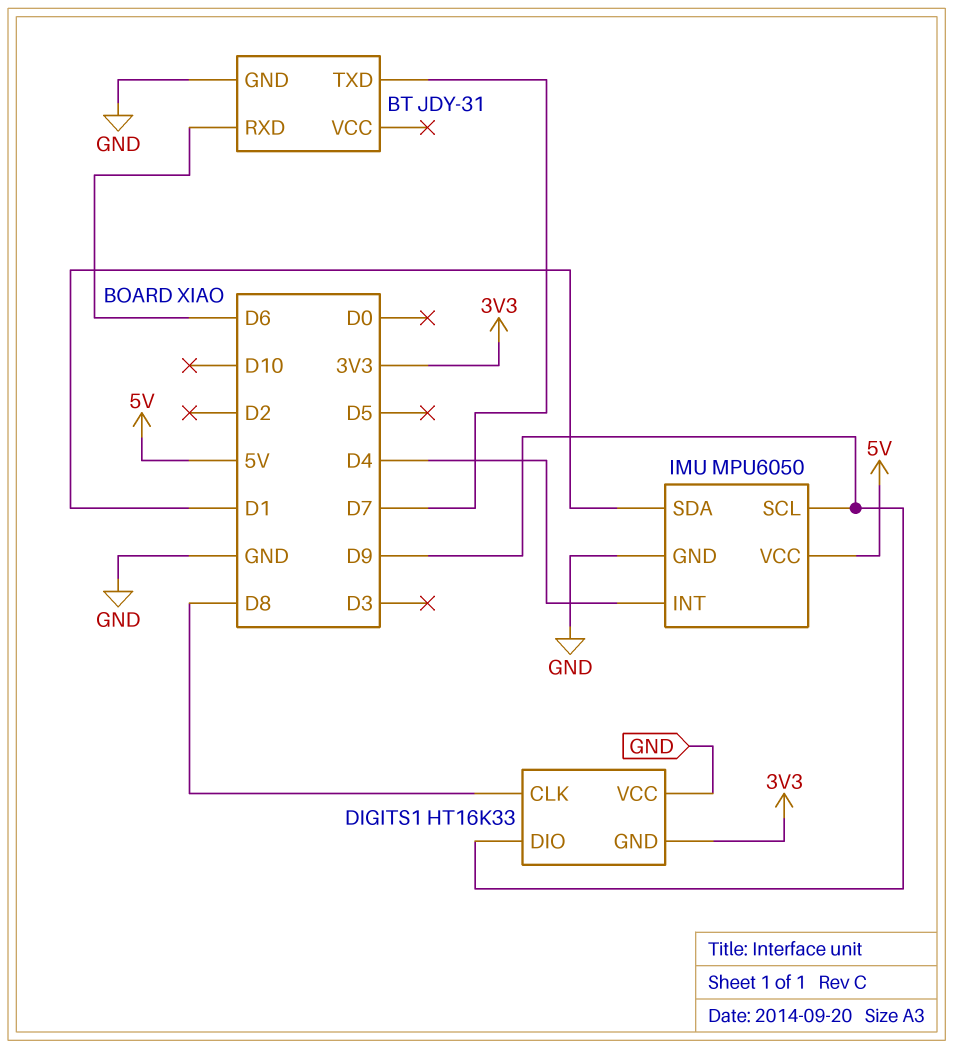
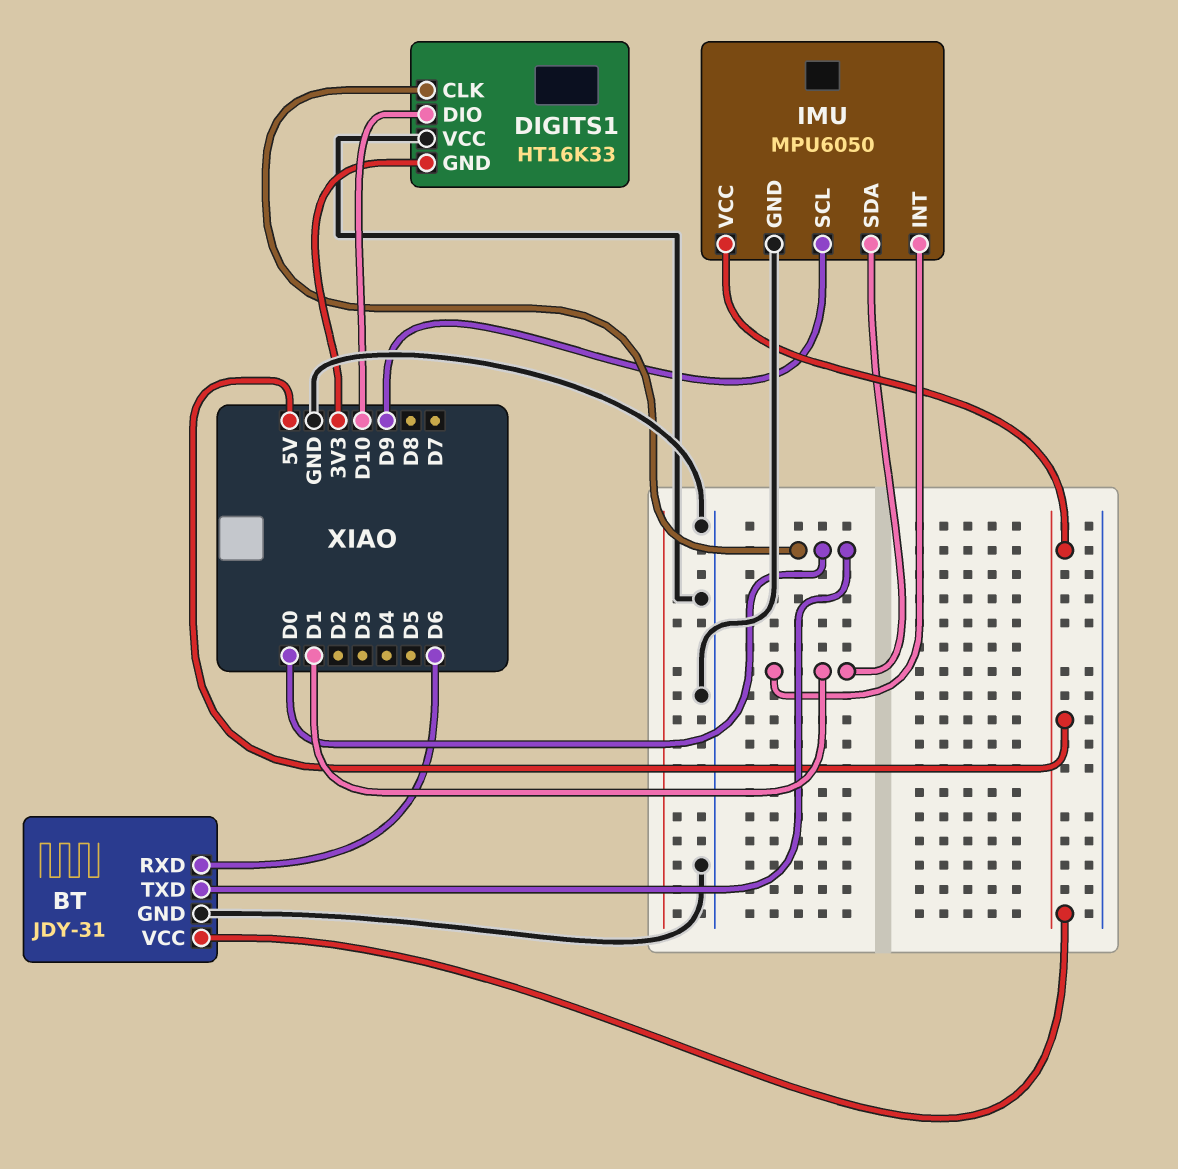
BT pin TXD: D7 -> D0
BT pin VCC: none -> 5V
DIGITS1 pin CLK: D8 -> D0
DIGITS1 pin DIO: D9 -> D10
IMU pin INT: D4 -> D1

